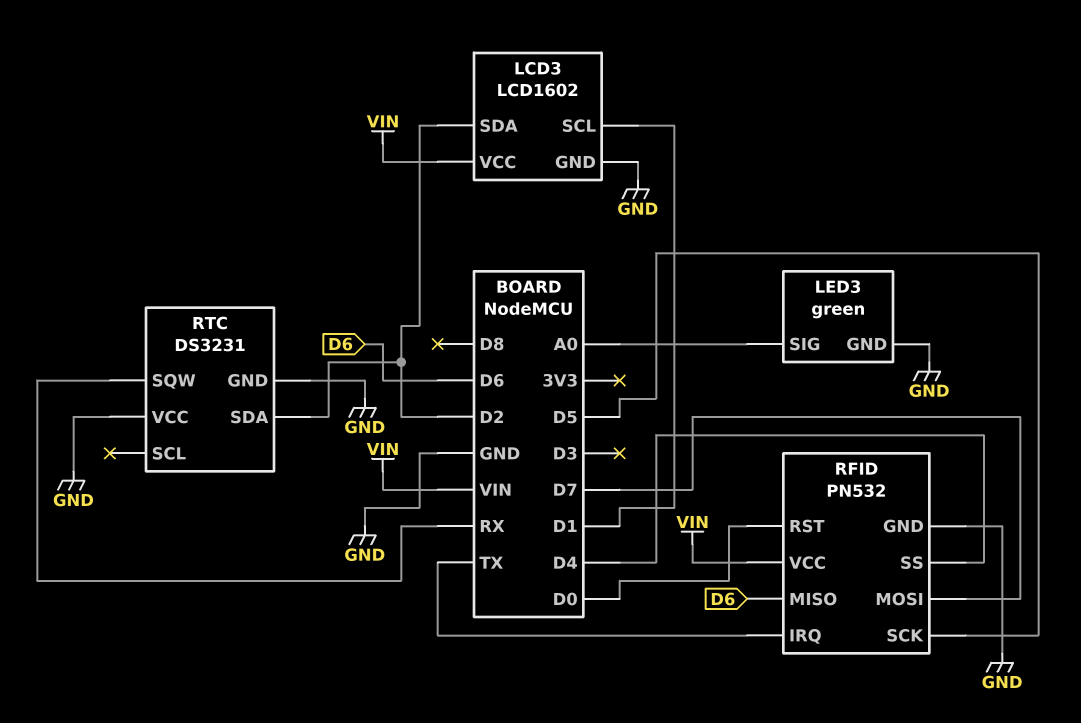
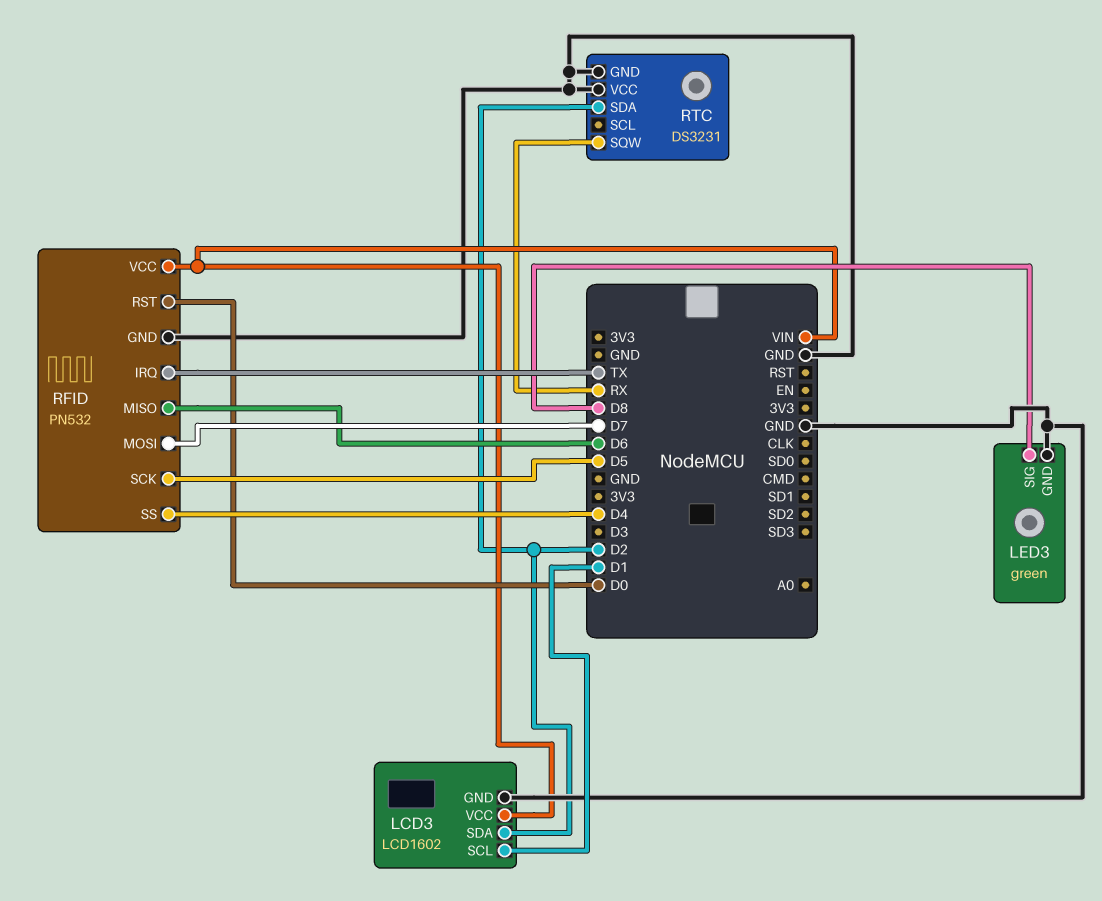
LED3 pin SIG: A0 -> D8

